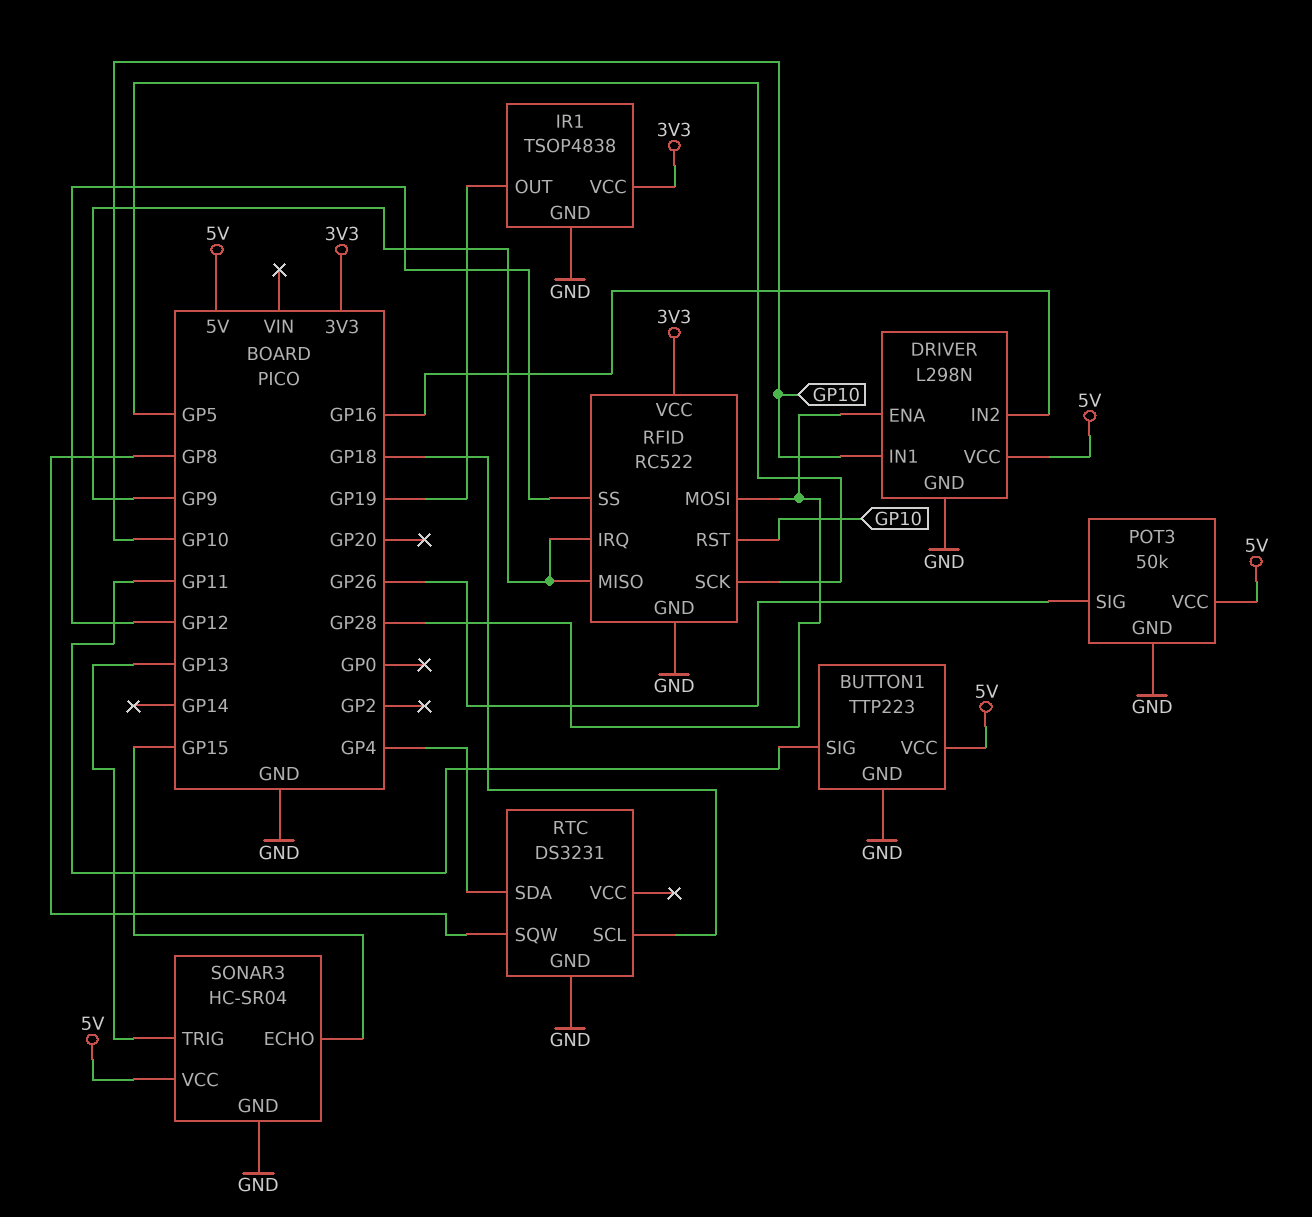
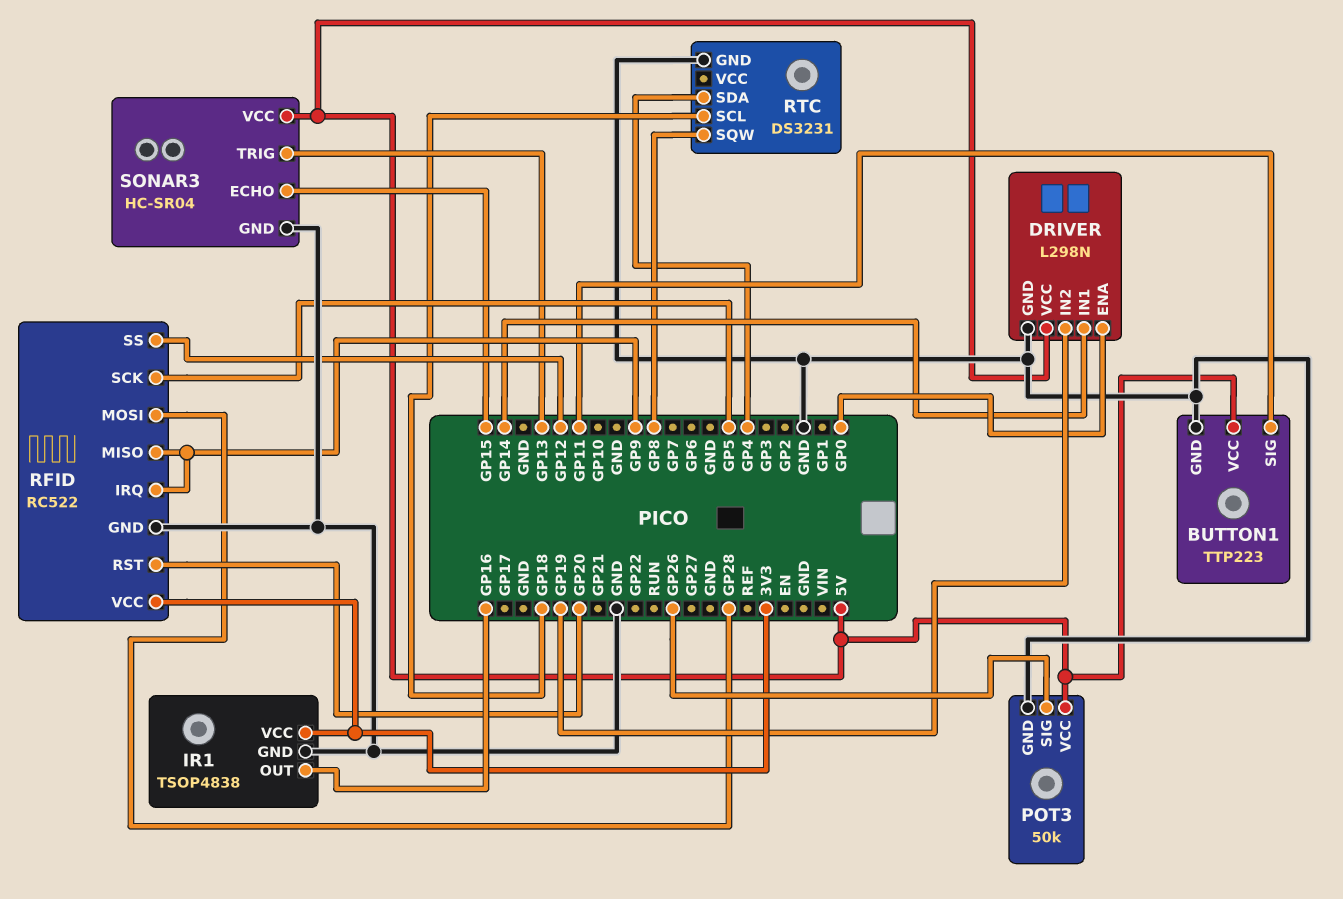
DRIVER pin ENA: GP28 -> GP0
DRIVER pin IN1: GP10 -> GP14
DRIVER pin IN2: GP16 -> GP19
IR1 pin OUT: GP19 -> GP16
RFID pin RST: GP10 -> GP20

